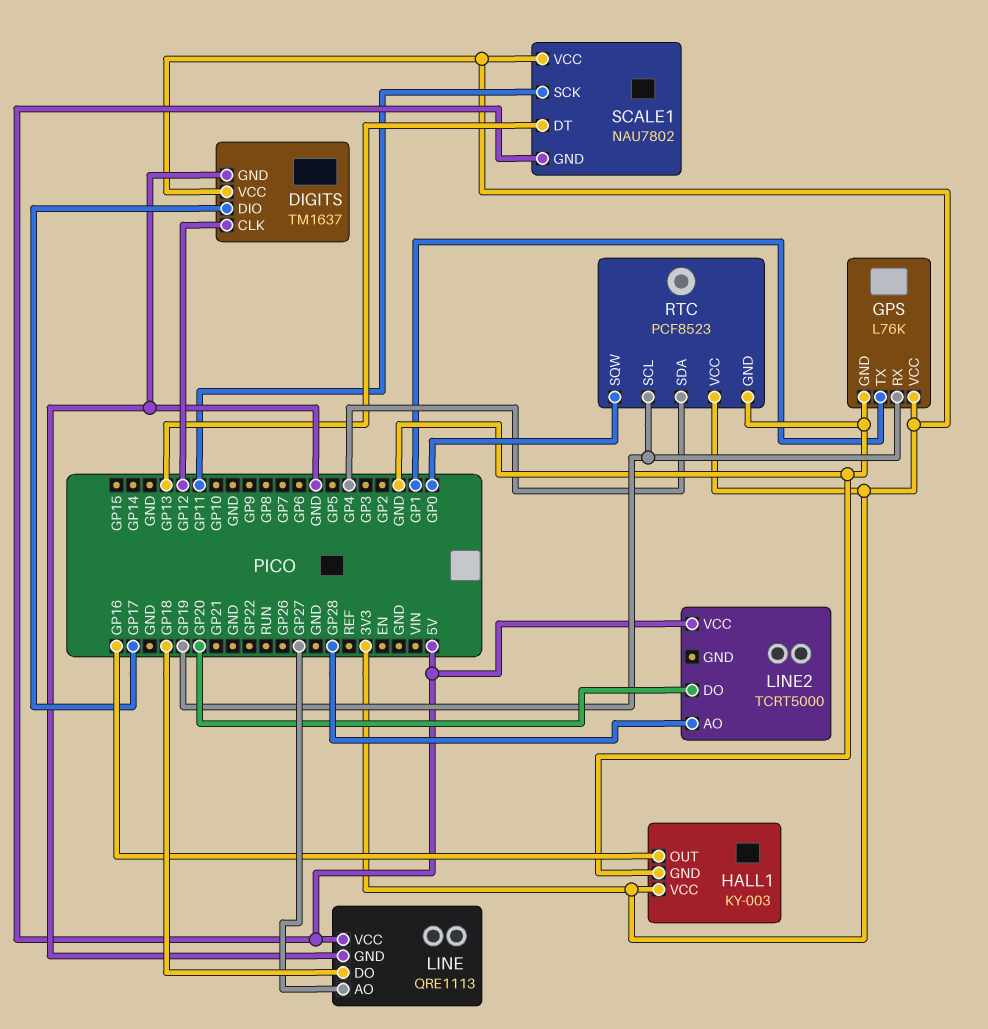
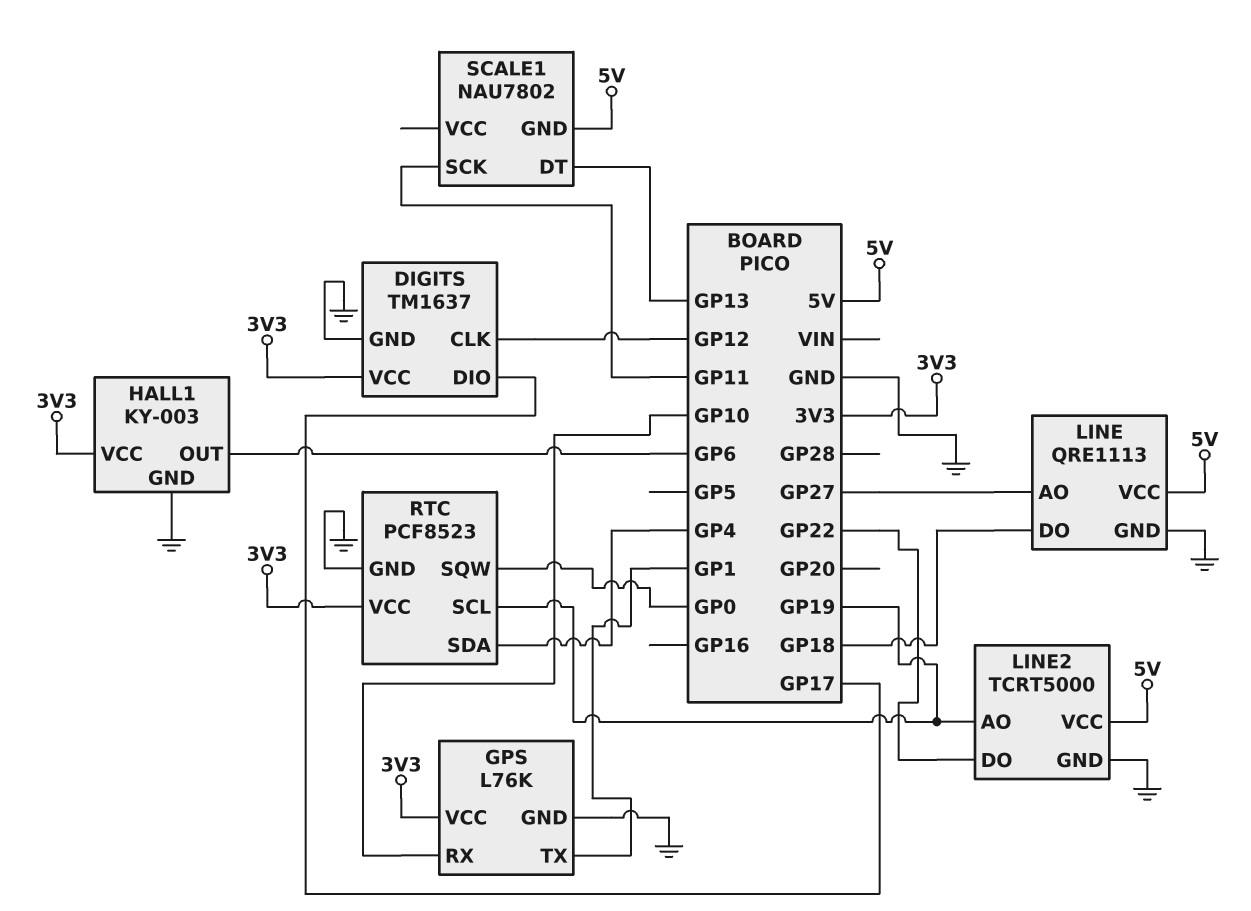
GPS pin RX: GP19 -> GP10
HALL1 pin OUT: GP16 -> GP6
LINE2 pin AO: GP28 -> GP19
LINE2 pin DO: GP20 -> GP22
LINE2 pin GND: none -> GND
SCALE1 pin VCC: 3V3 -> none

